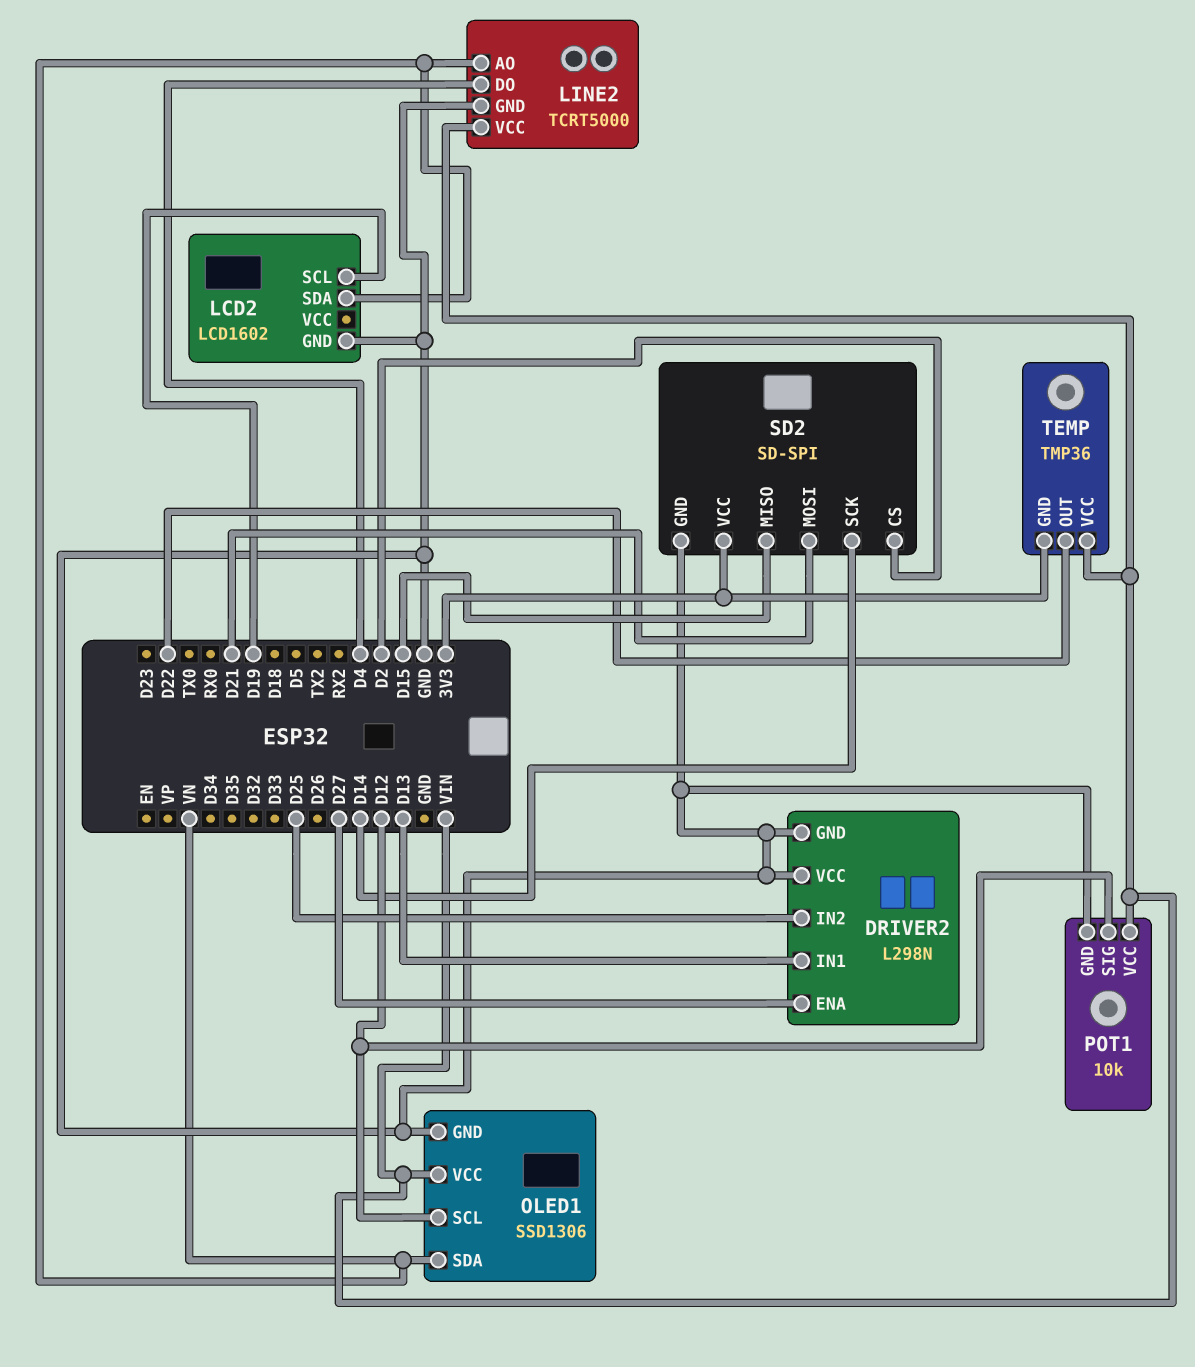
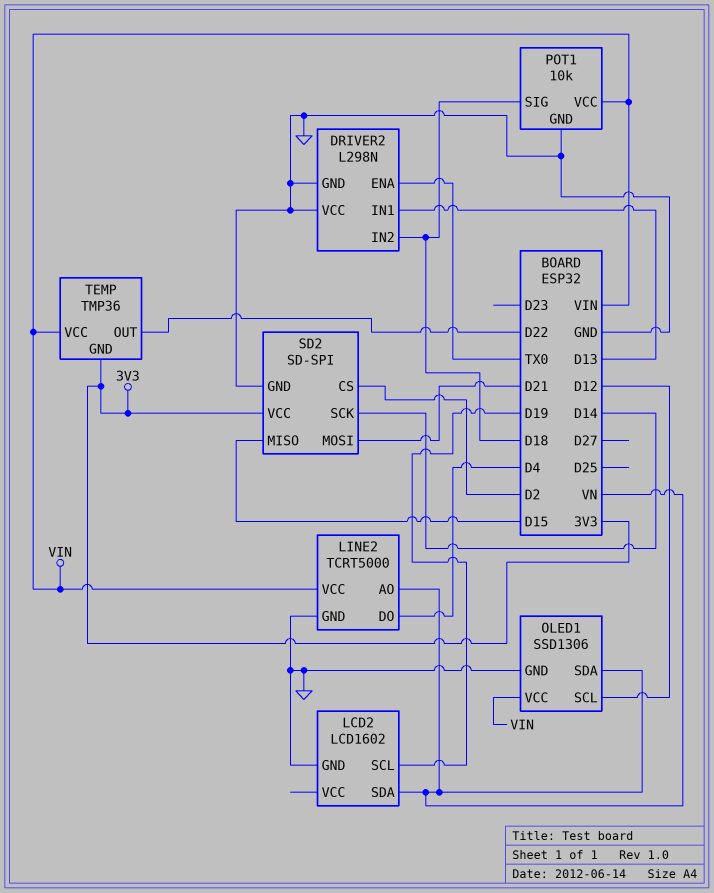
DRIVER2 pin ENA: D27 -> TX0
DRIVER2 pin IN2: D25 -> D18
POT1 pin SIG: D12 -> D18

